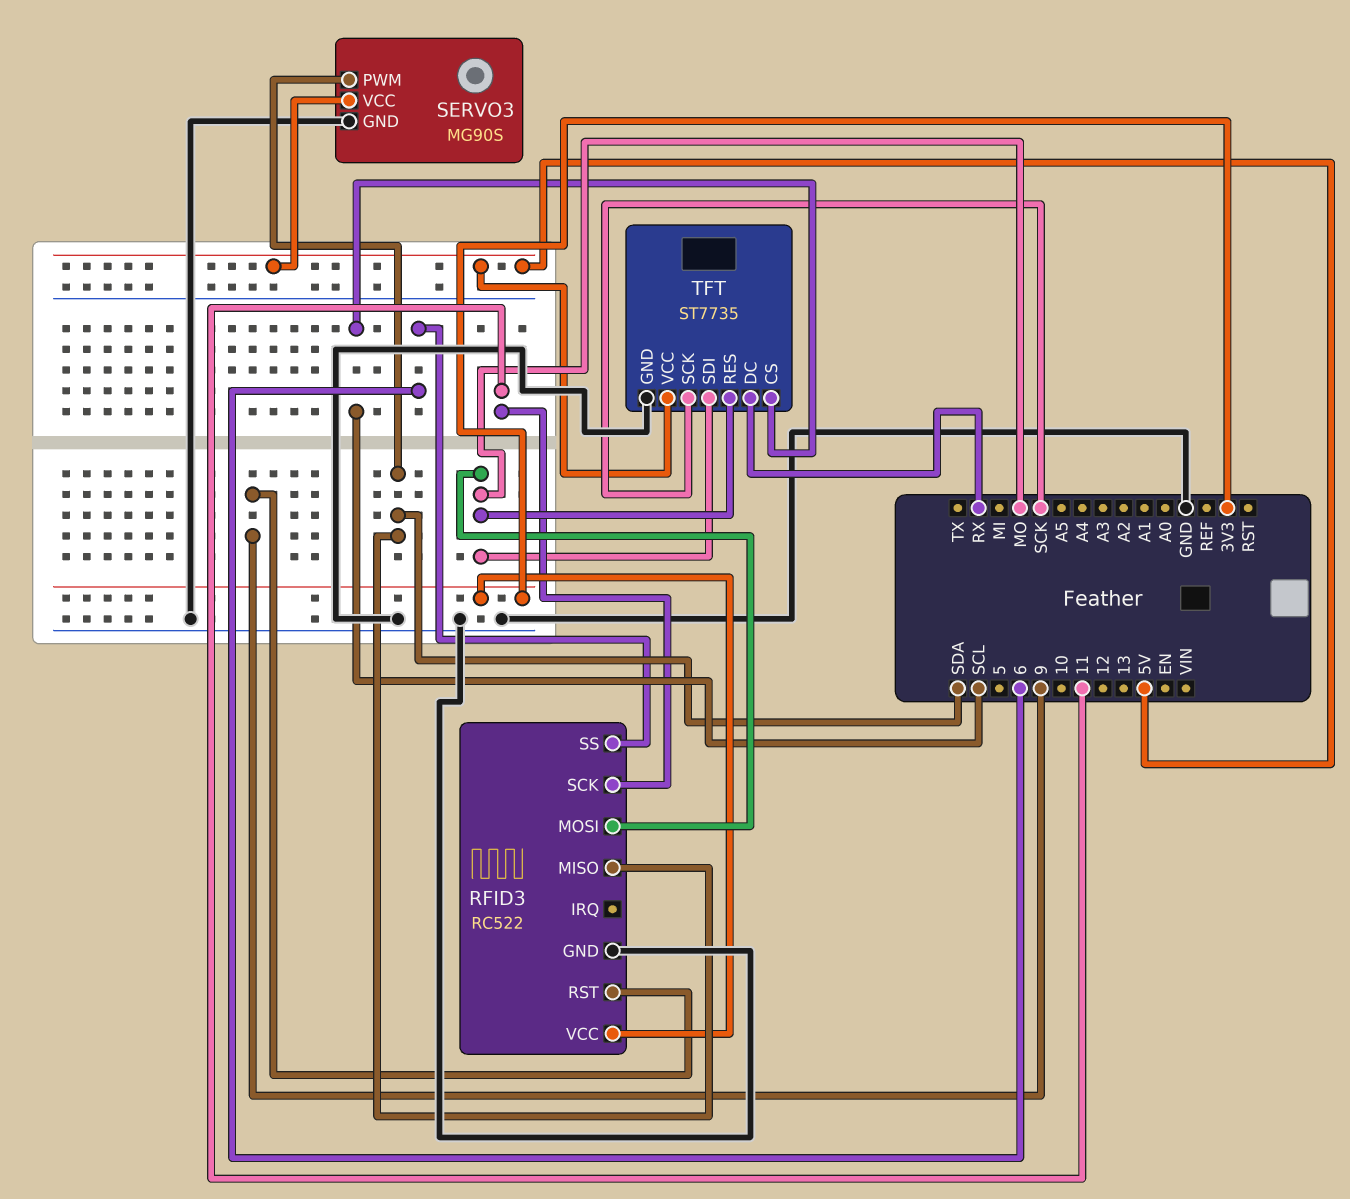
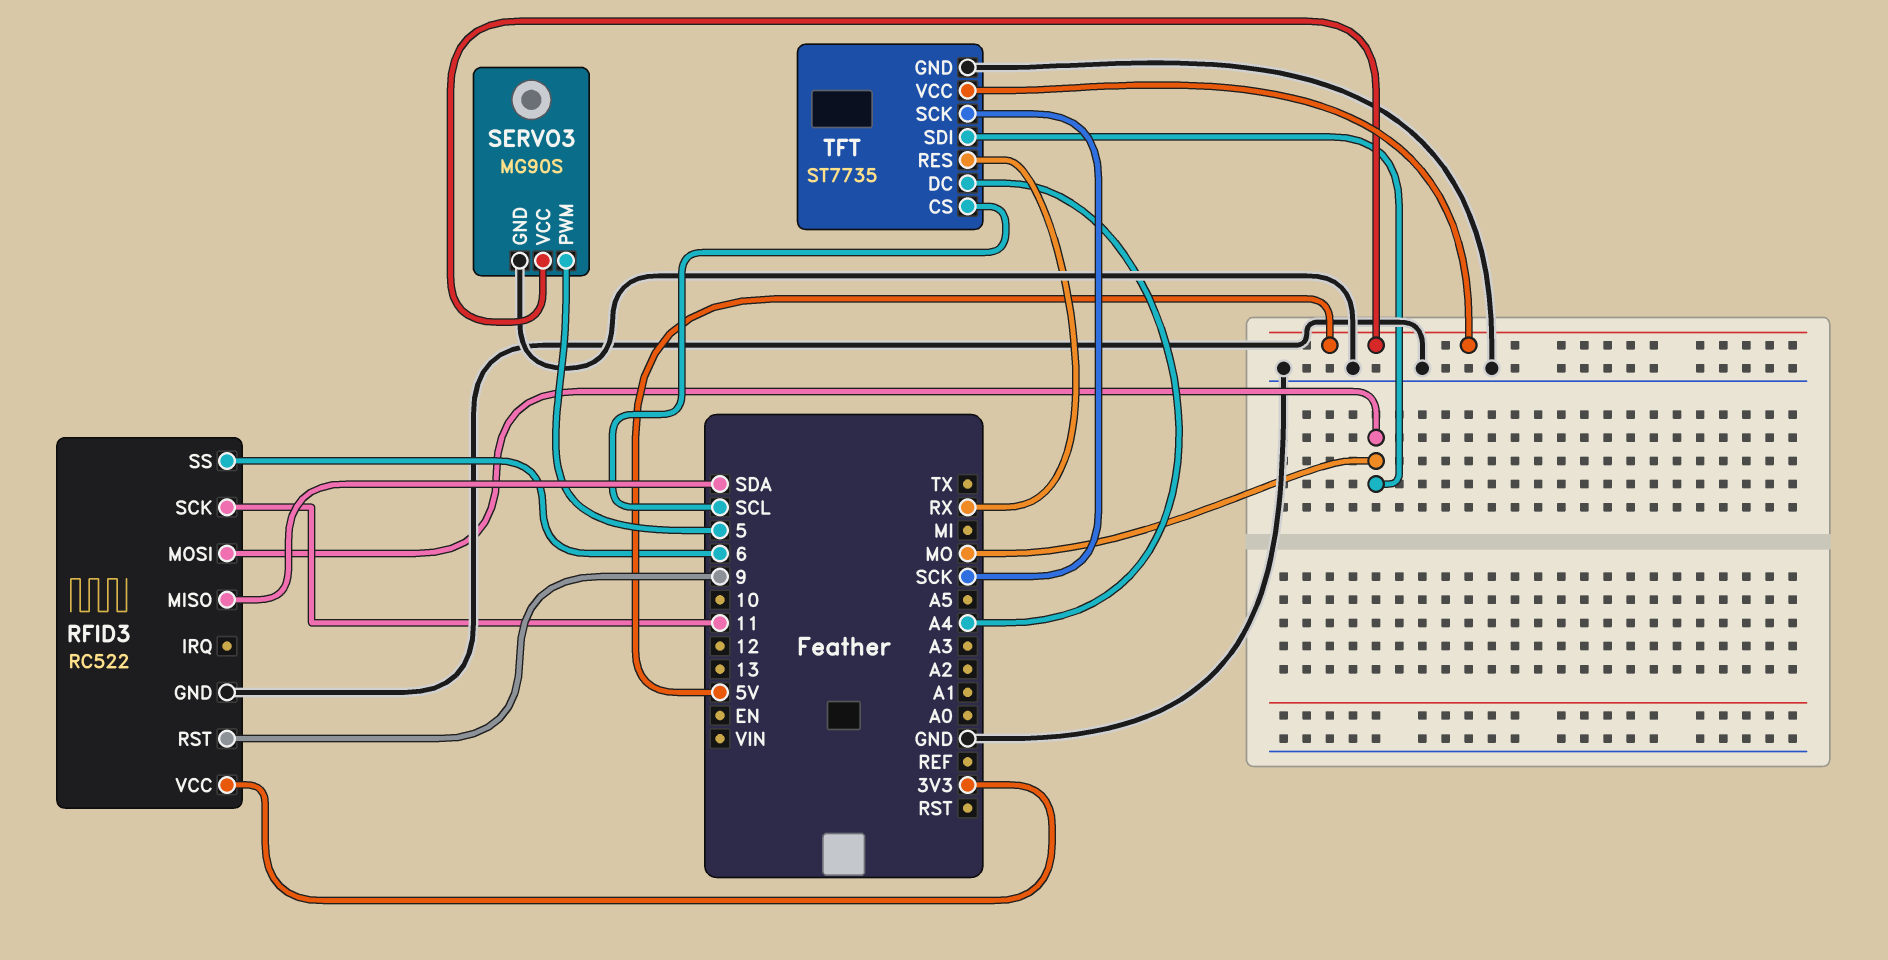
SERVO3 pin PWM: SDA -> 5
TFT pin DC: RX -> A4
TFT pin RES: MO -> RX

